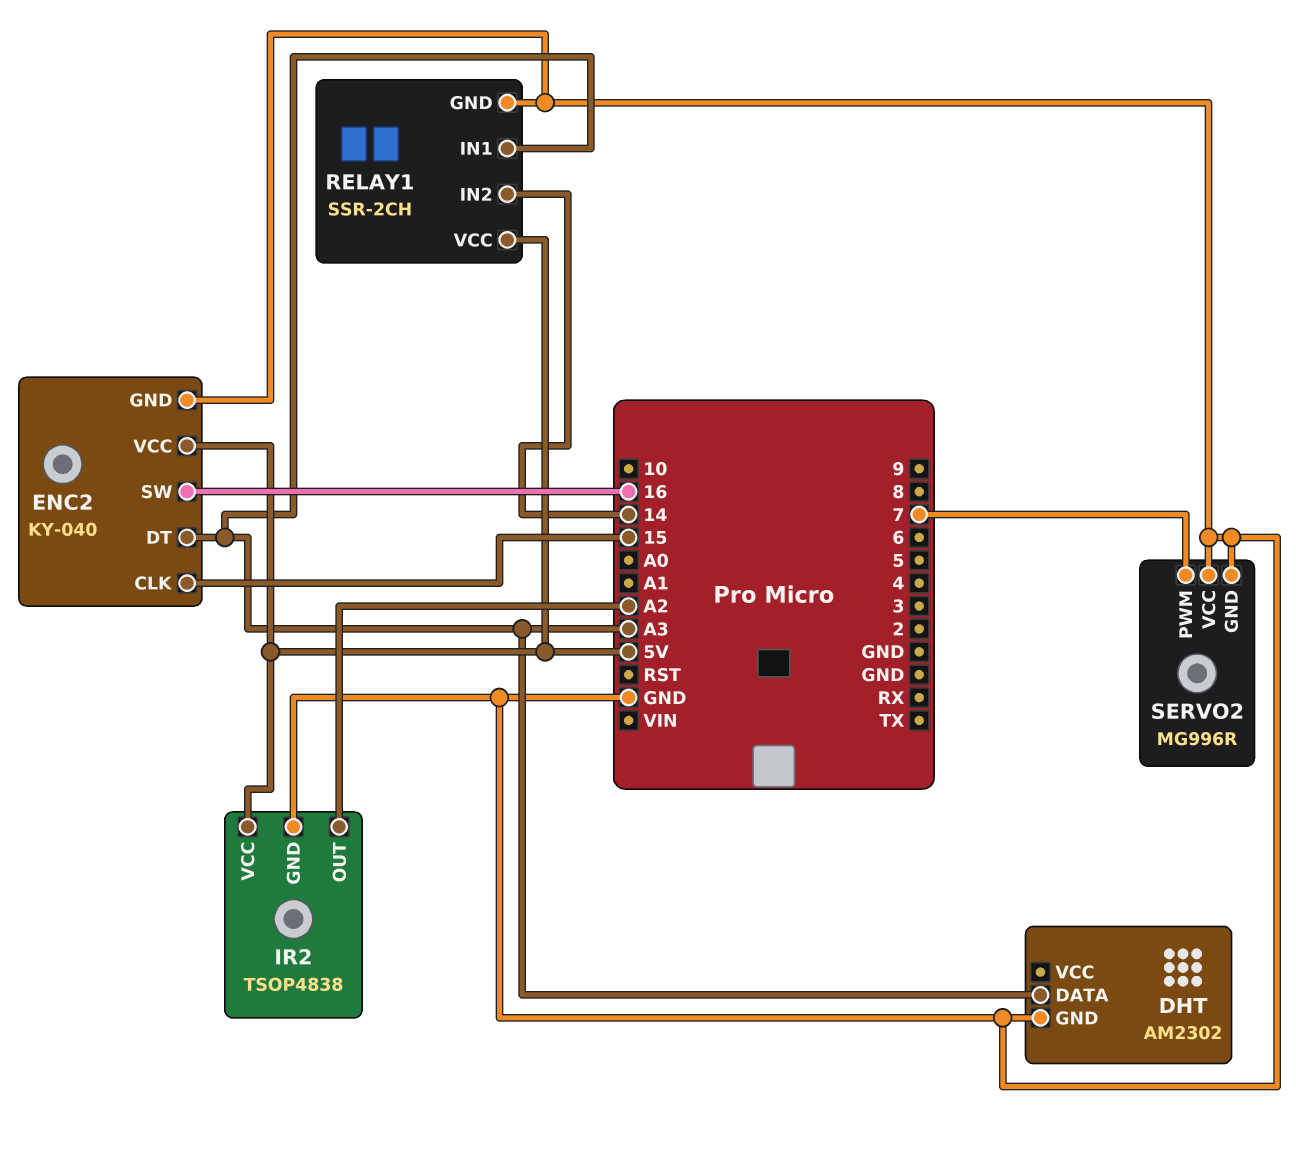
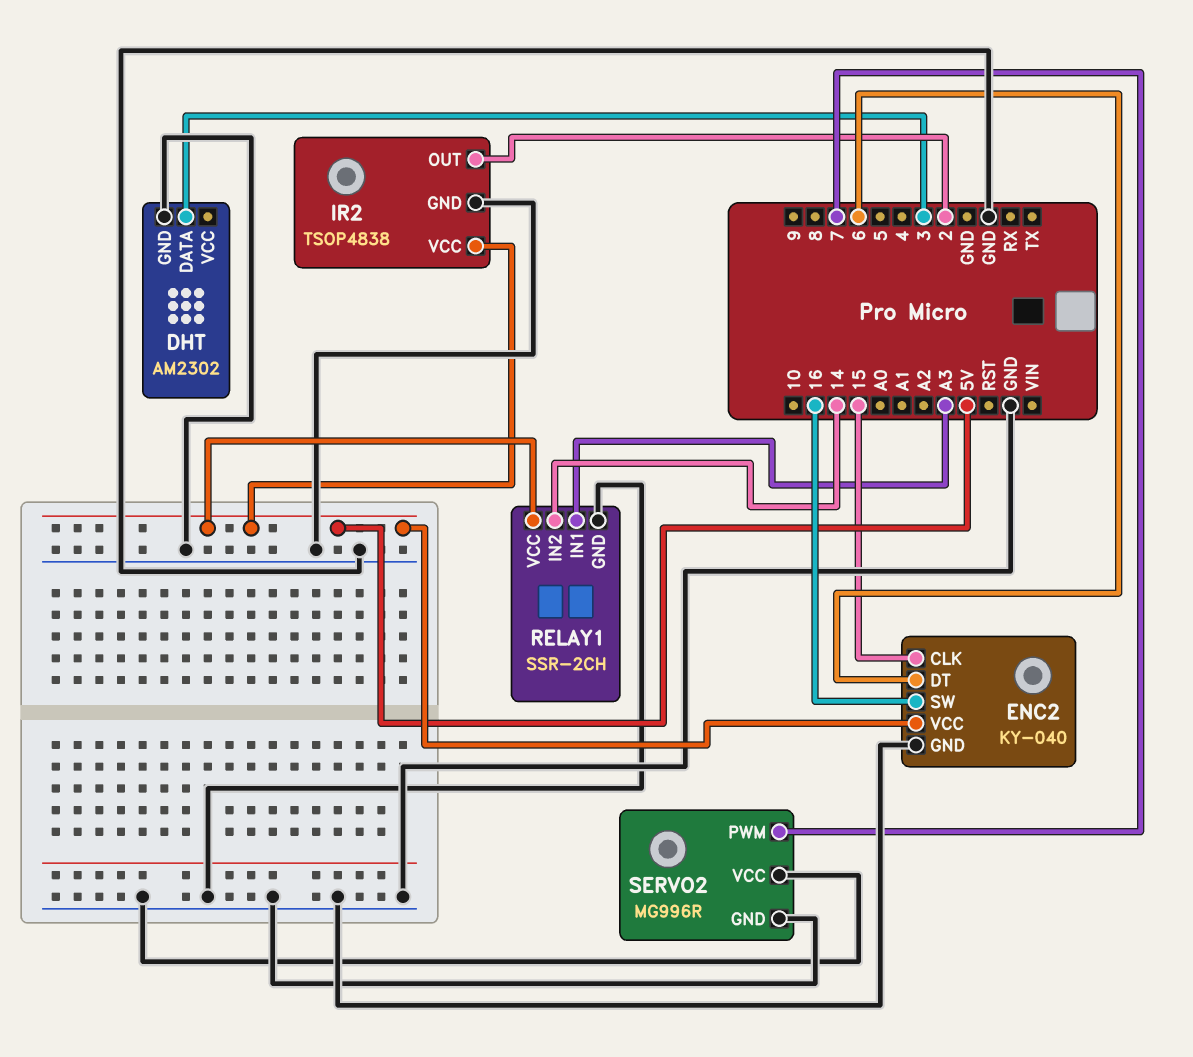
DHT pin DATA: A3 -> 3
ENC2 pin DT: A3 -> 6
IR2 pin OUT: A2 -> 2

